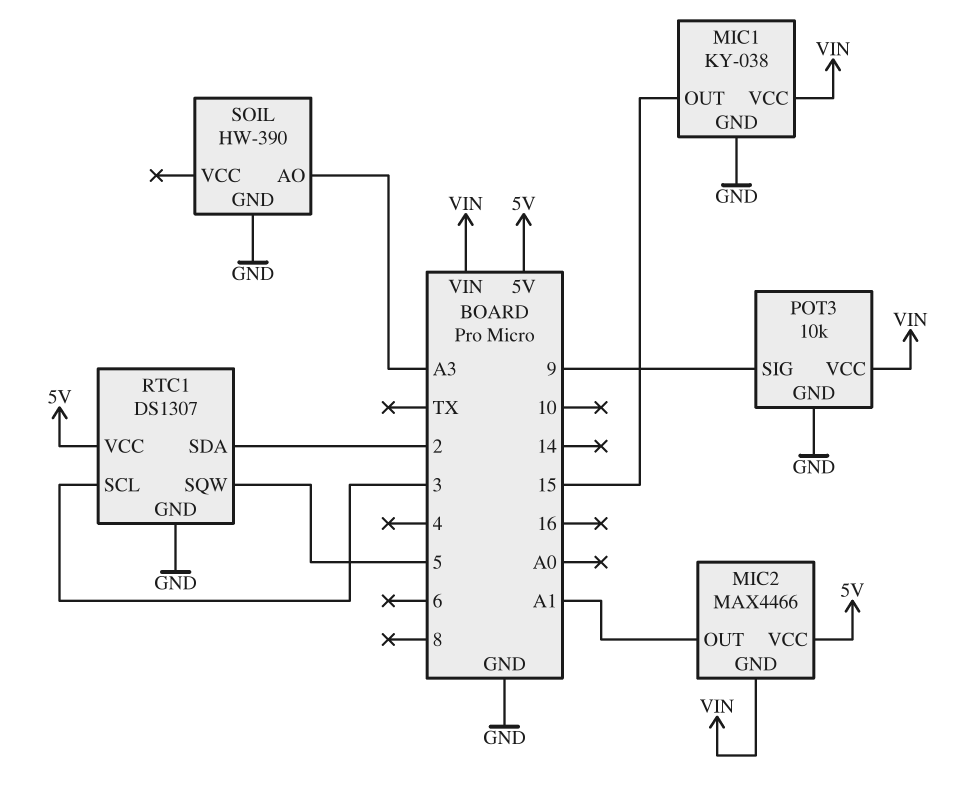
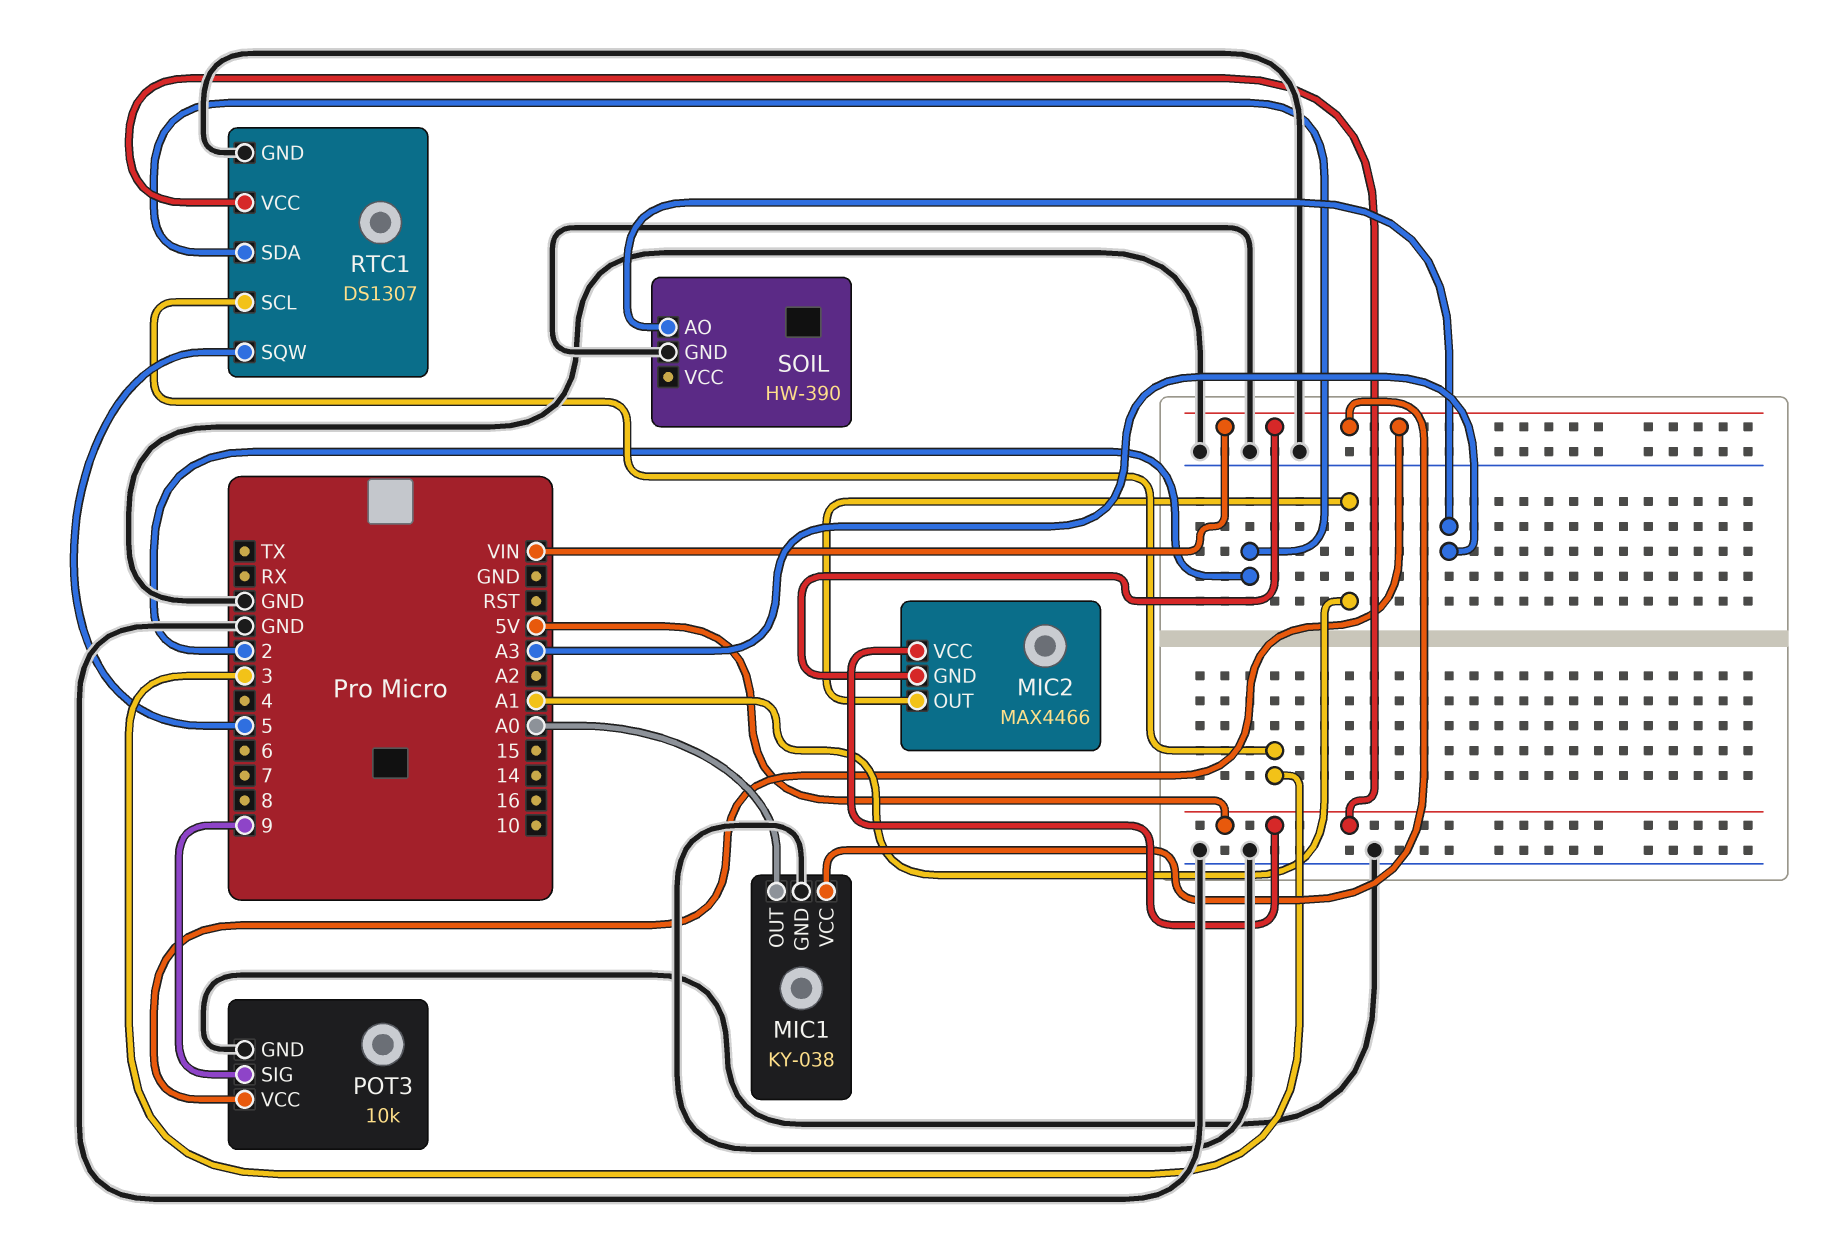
MIC1 pin OUT: 15 -> A0

